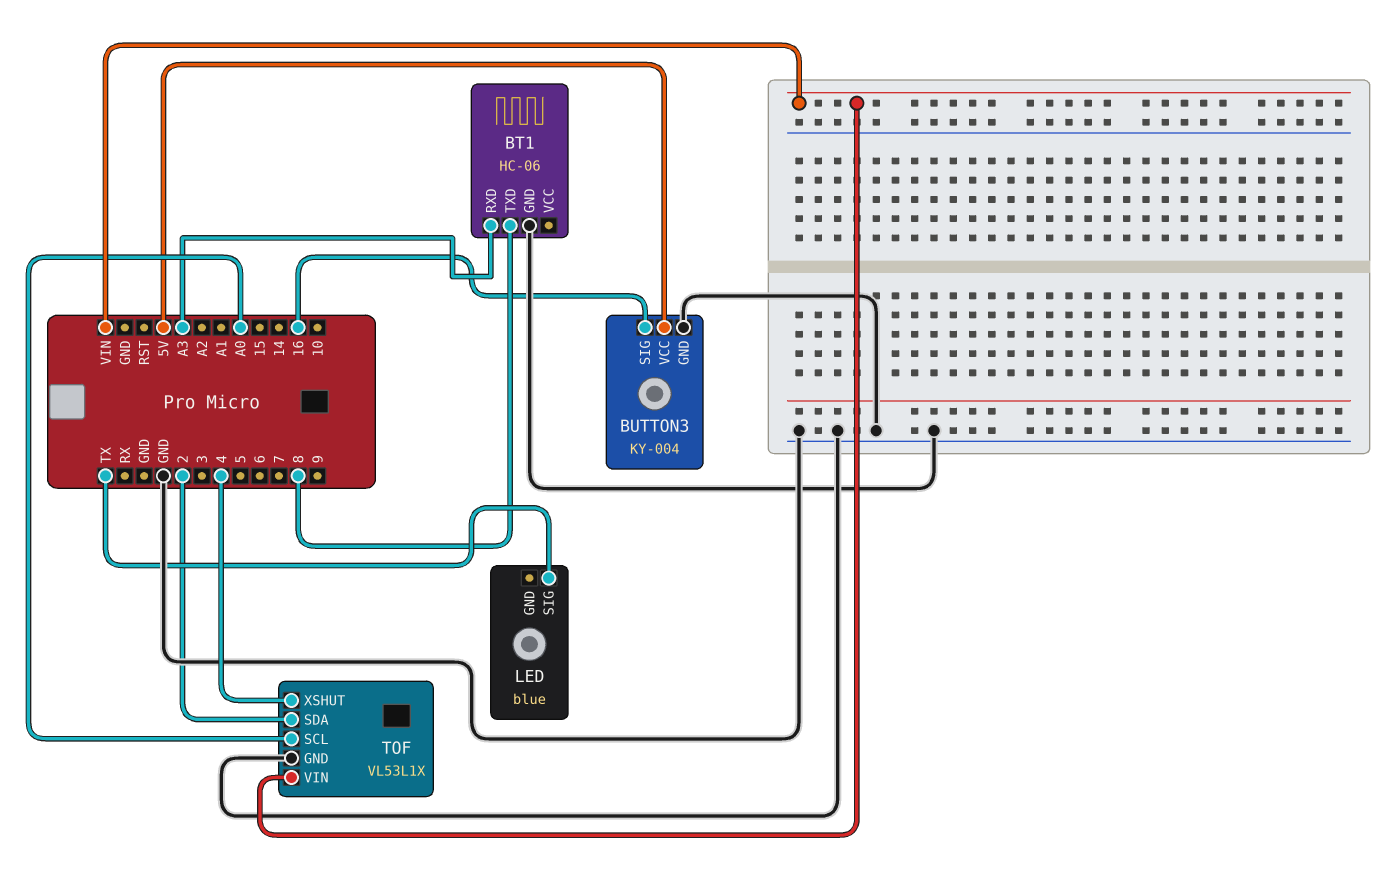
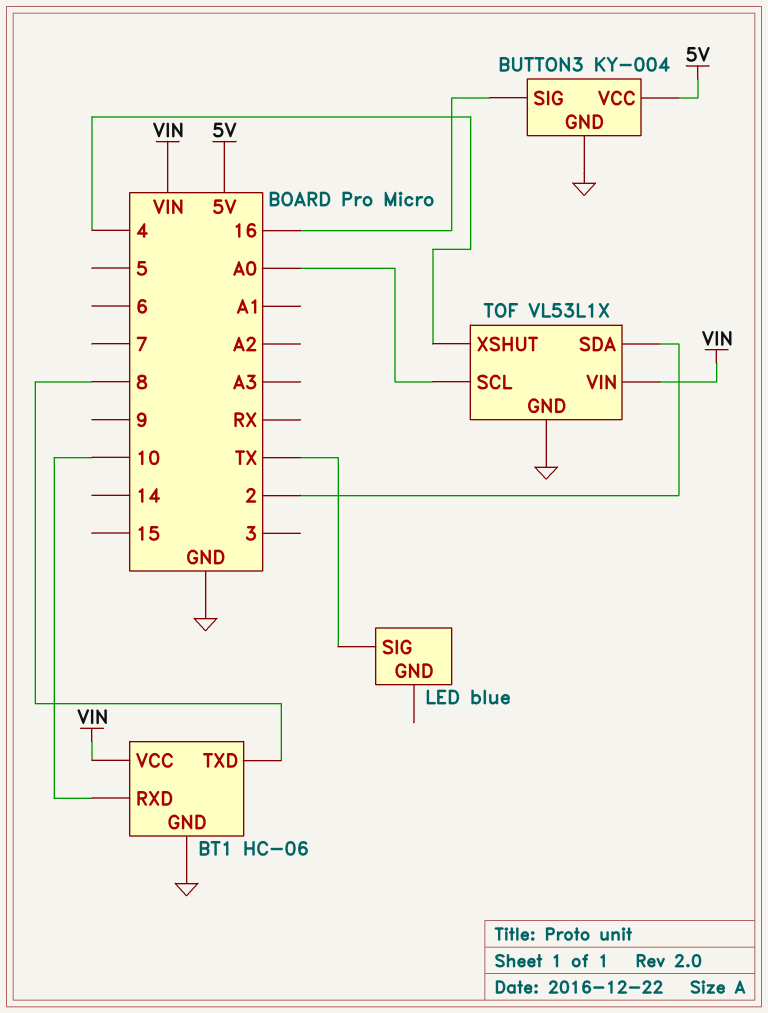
BT1 pin RXD: A3 -> 10
BT1 pin VCC: none -> VIN

